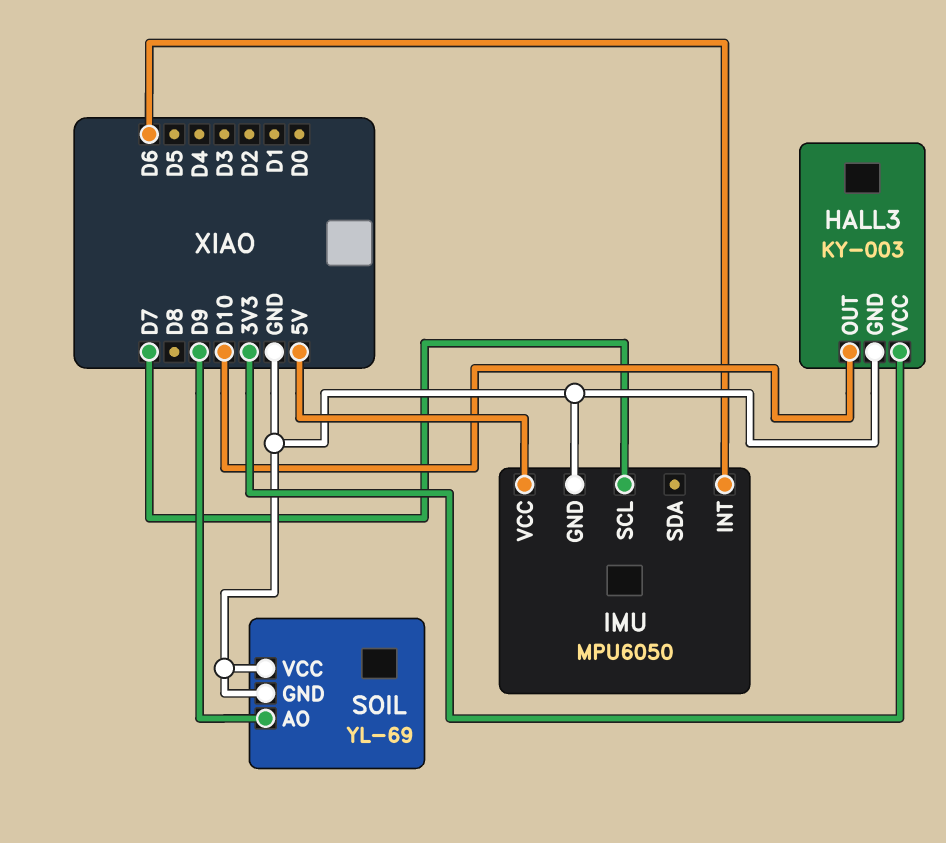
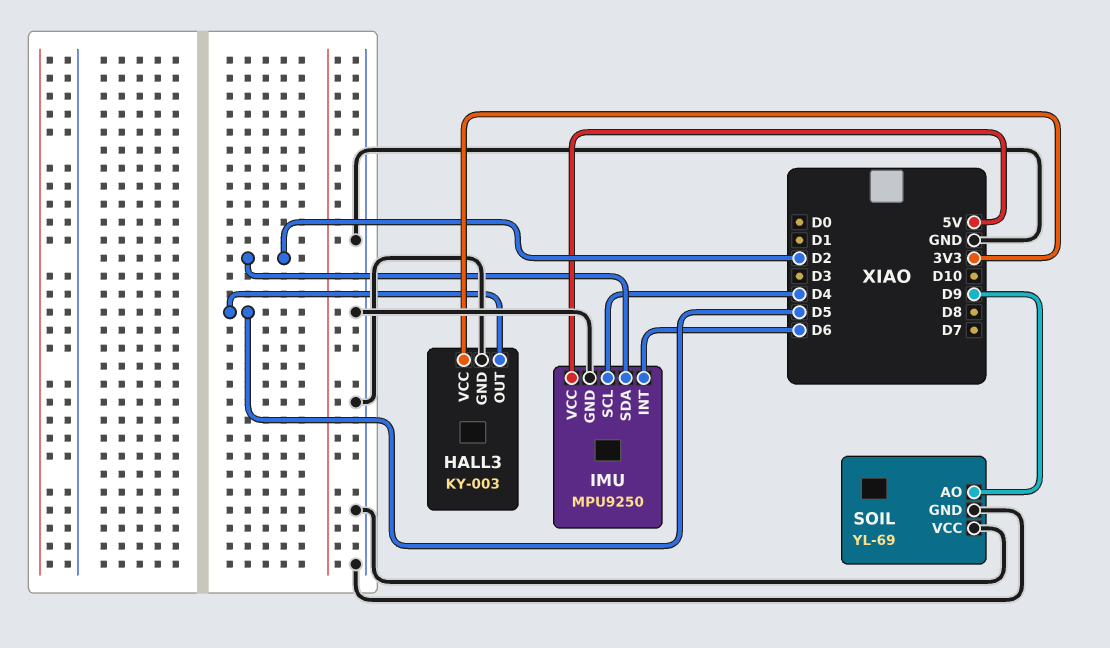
HALL3 pin OUT: D10 -> D5
IMU: MPU6050 -> MPU9250
IMU pin SCL: D7 -> D4
IMU pin SDA: none -> D2

